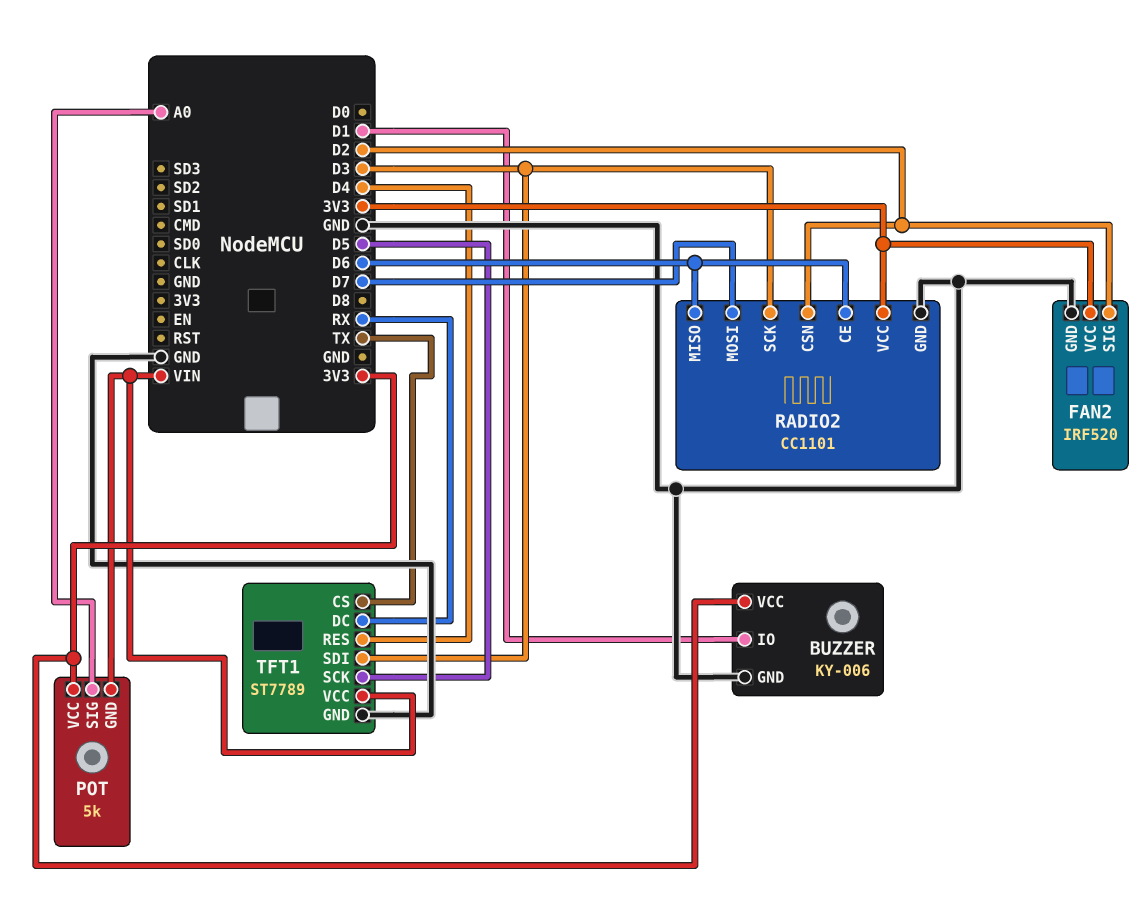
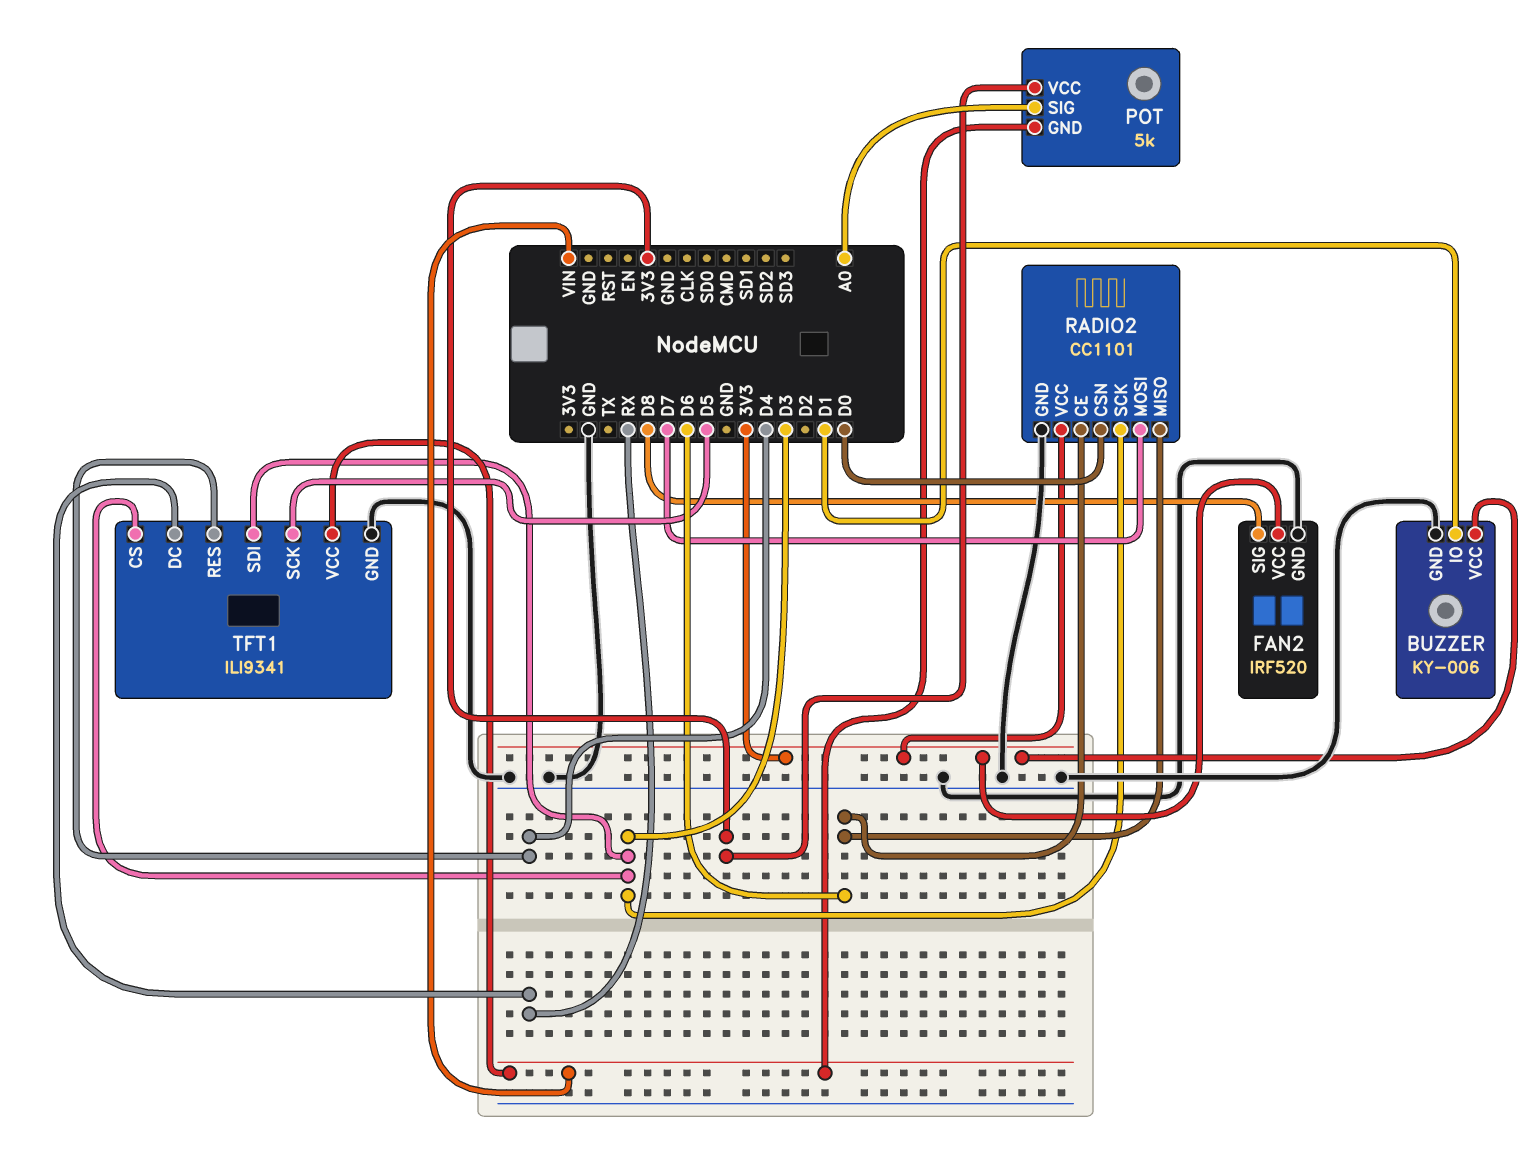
FAN2 pin SIG: D2 -> D8
RADIO2 pin CSN: D2 -> D0
TFT1: ST7789 -> ILI9341
TFT1 pin CS: TX -> D3

